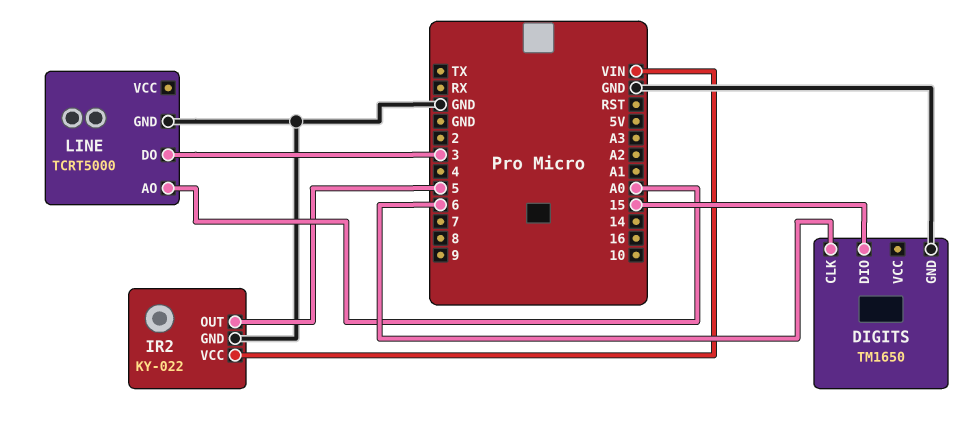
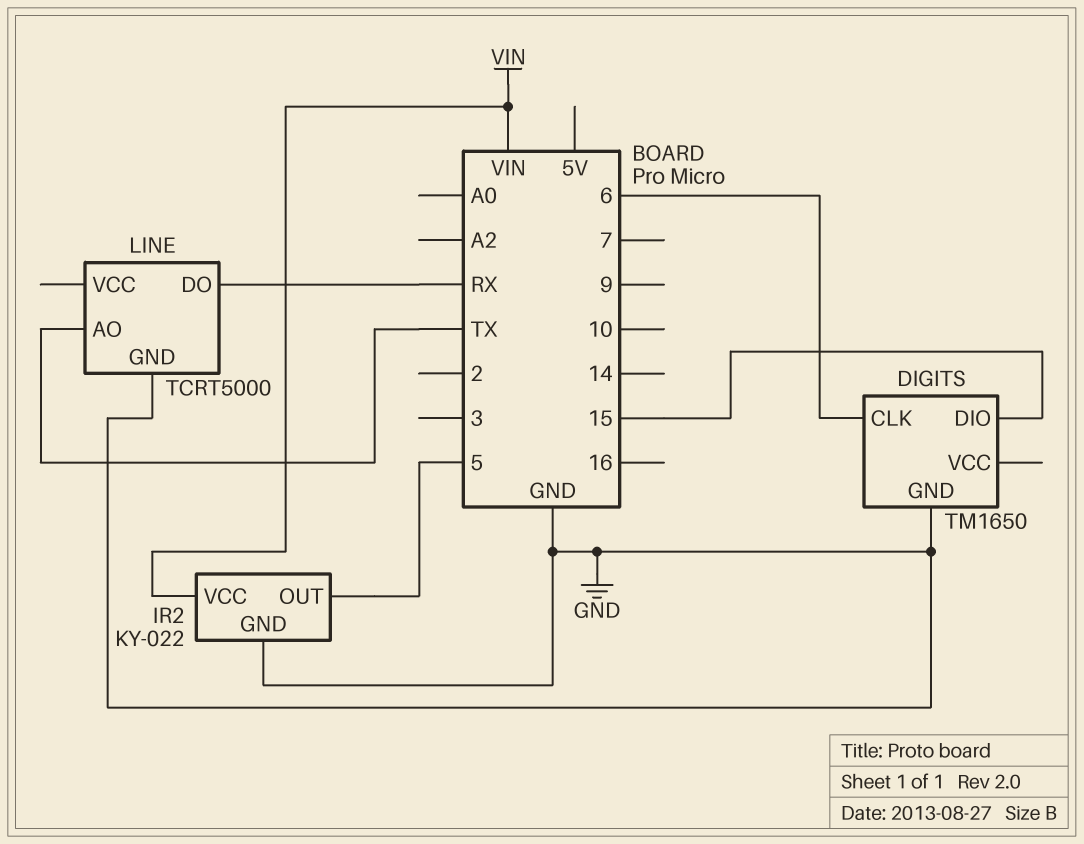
LINE pin AO: A0 -> TX
LINE pin DO: 3 -> RX

